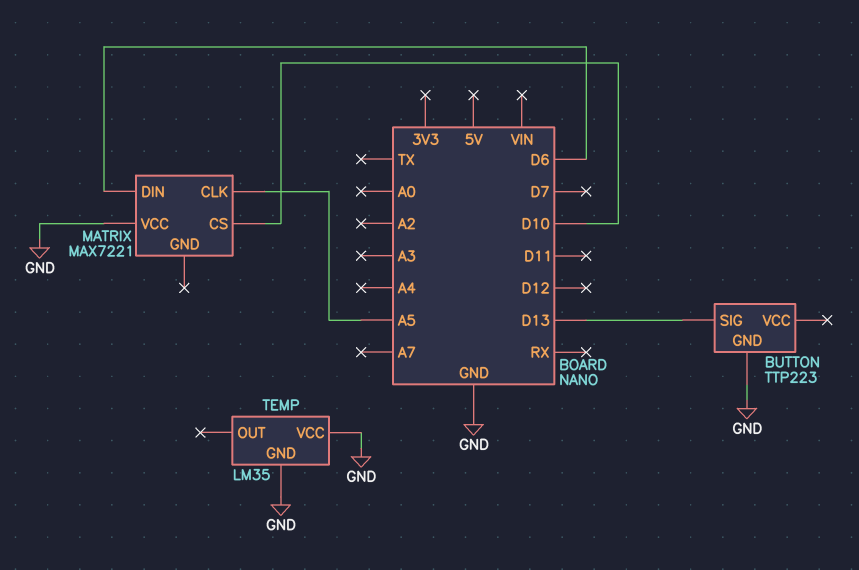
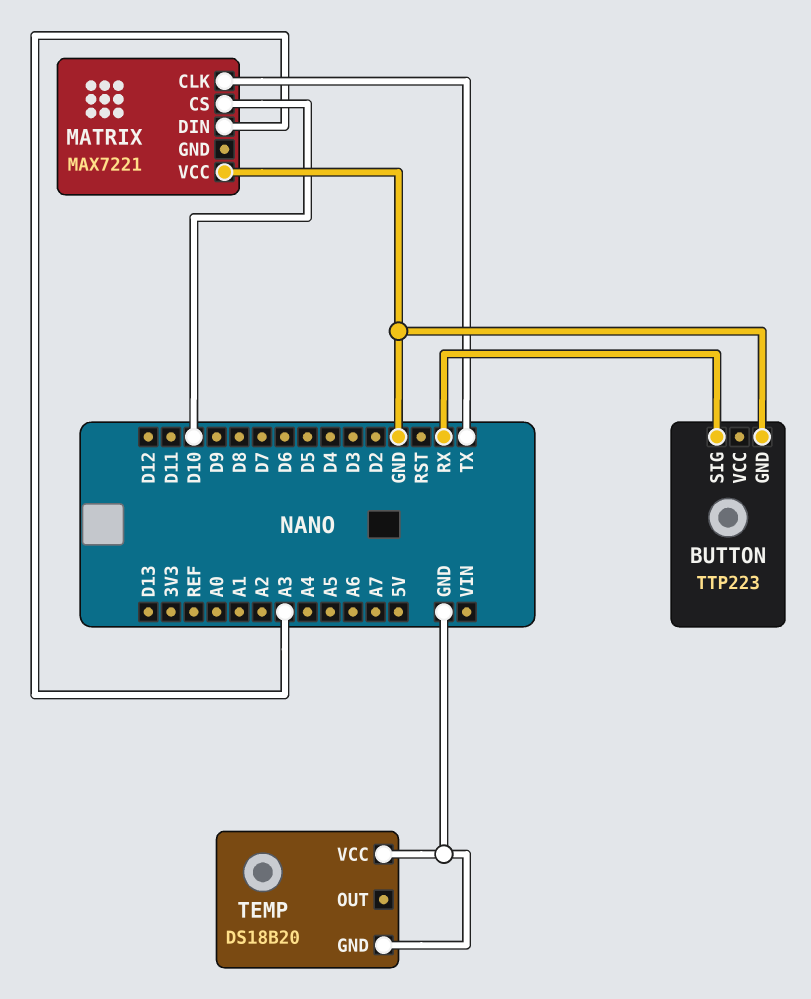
BUTTON pin SIG: D13 -> RX
MATRIX pin CLK: A5 -> TX
MATRIX pin DIN: D6 -> A3
TEMP: LM35 -> DS18B20

